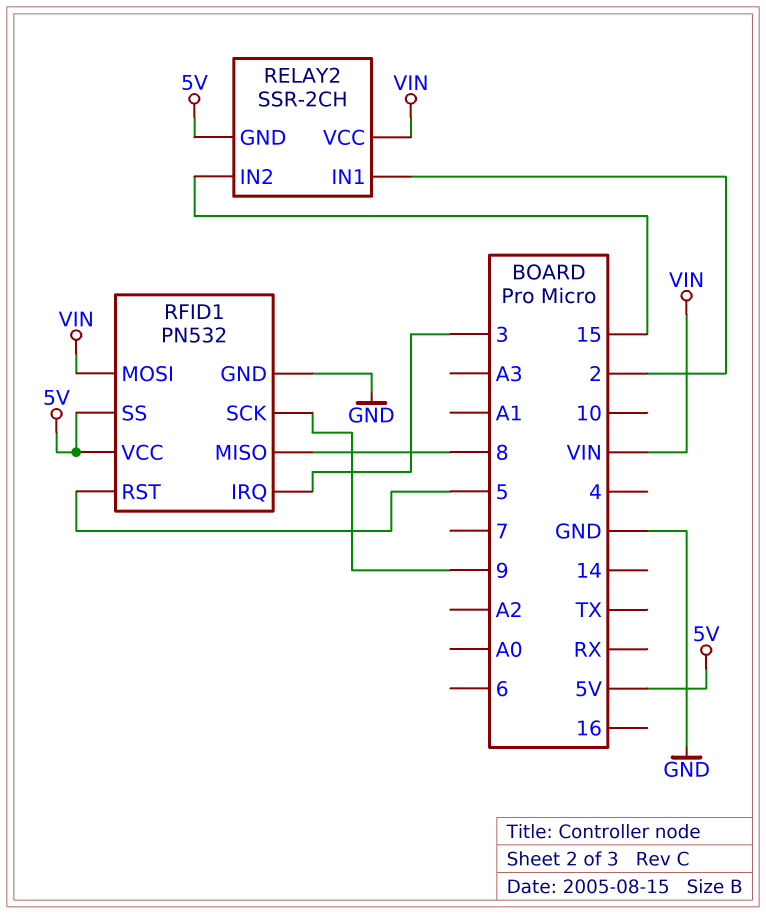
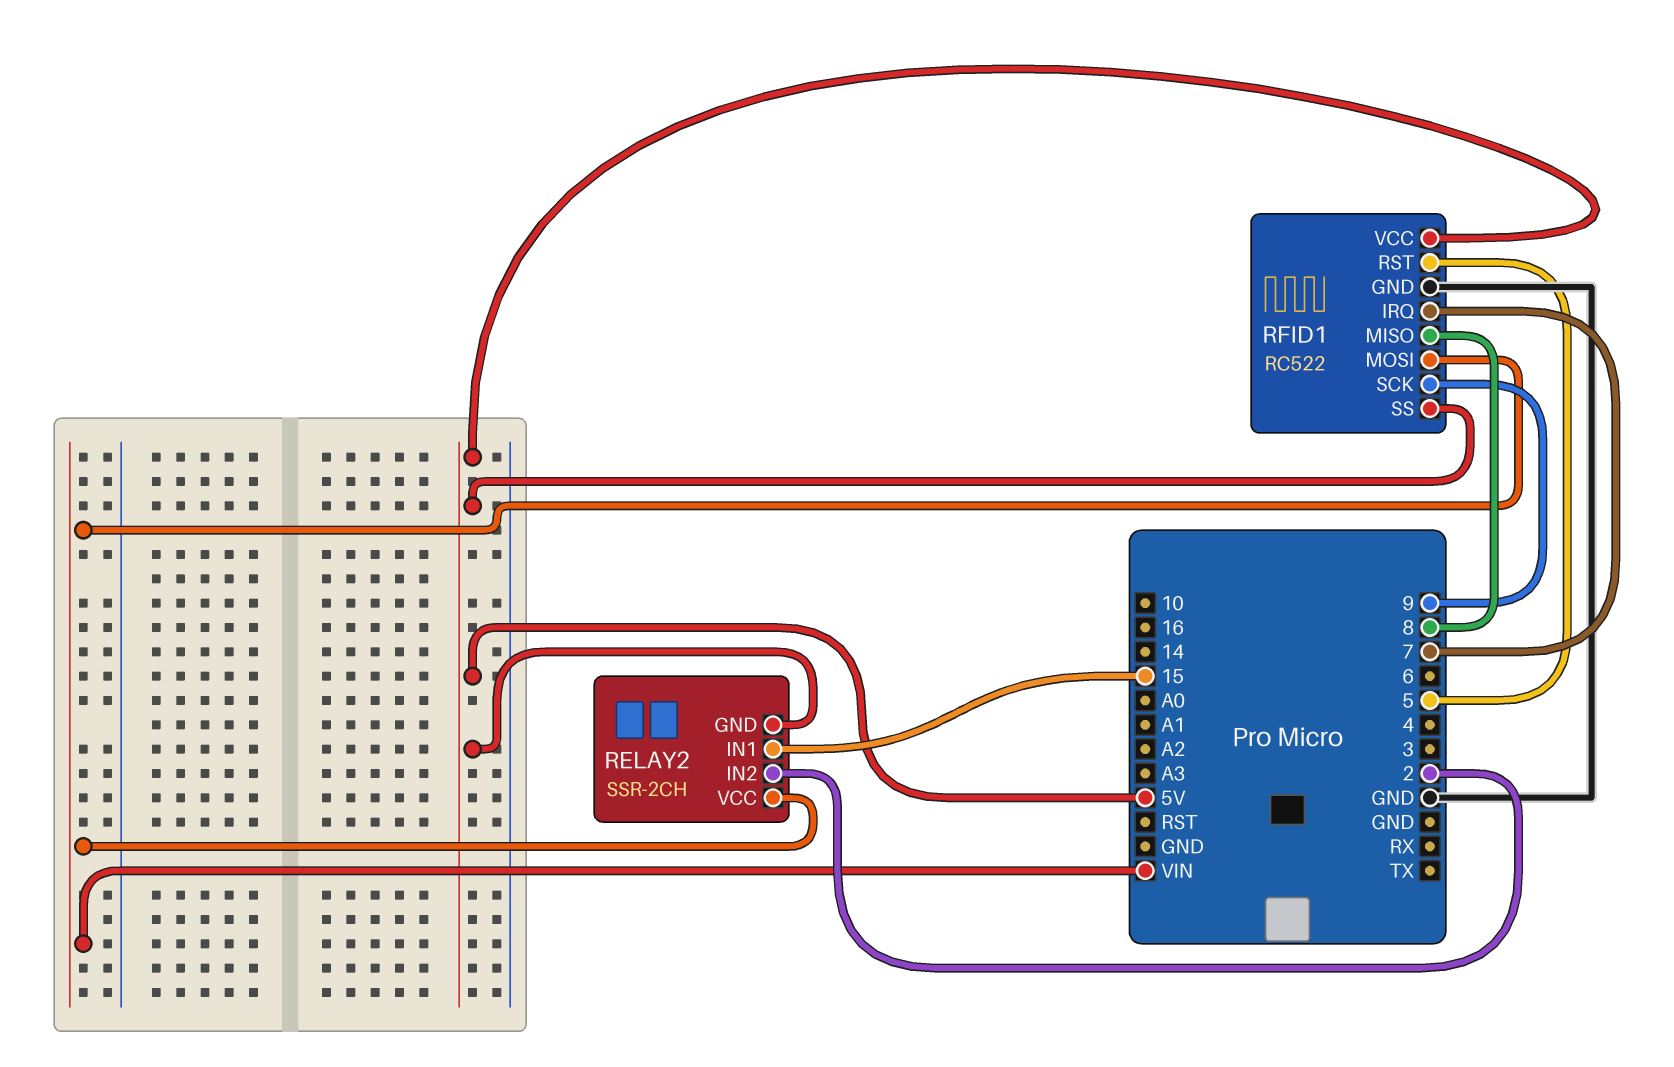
RELAY2 pin IN1: 2 -> 15
RELAY2 pin IN2: 15 -> 2
RFID1: PN532 -> RC522
RFID1 pin IRQ: 3 -> 7

